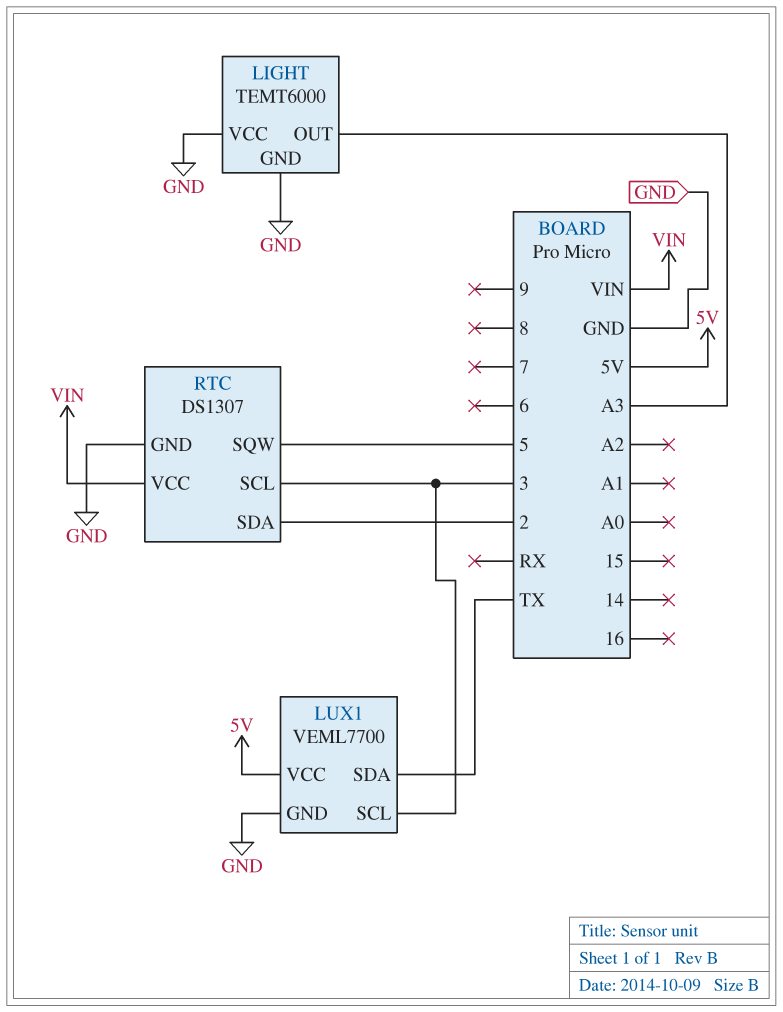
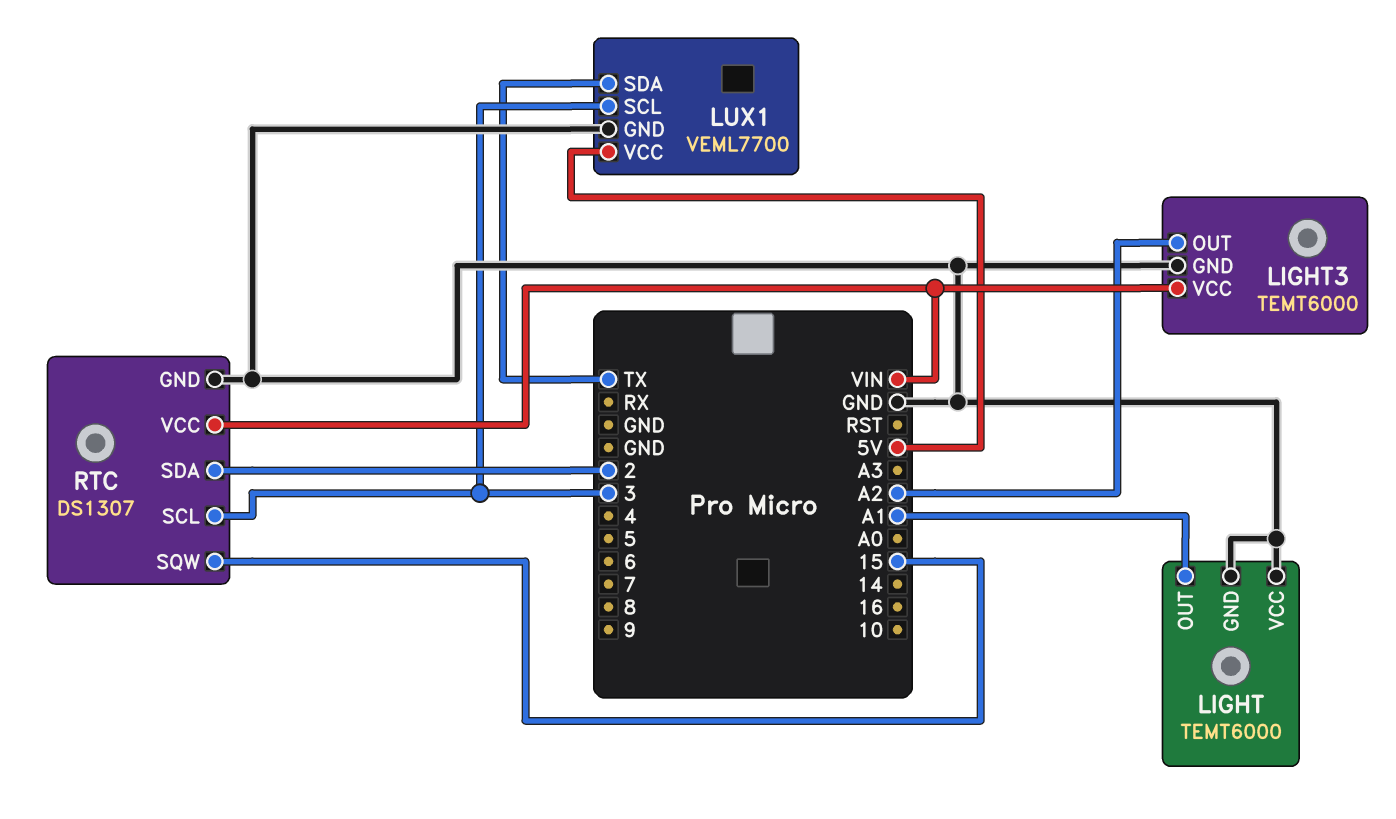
LIGHT pin OUT: A3 -> A1
LIGHT3: none -> TEMT6000
LIGHT3 pin GND: none -> GND
LIGHT3 pin OUT: none -> A2
LIGHT3 pin VCC: none -> VIN
RTC pin SQW: 5 -> 15

